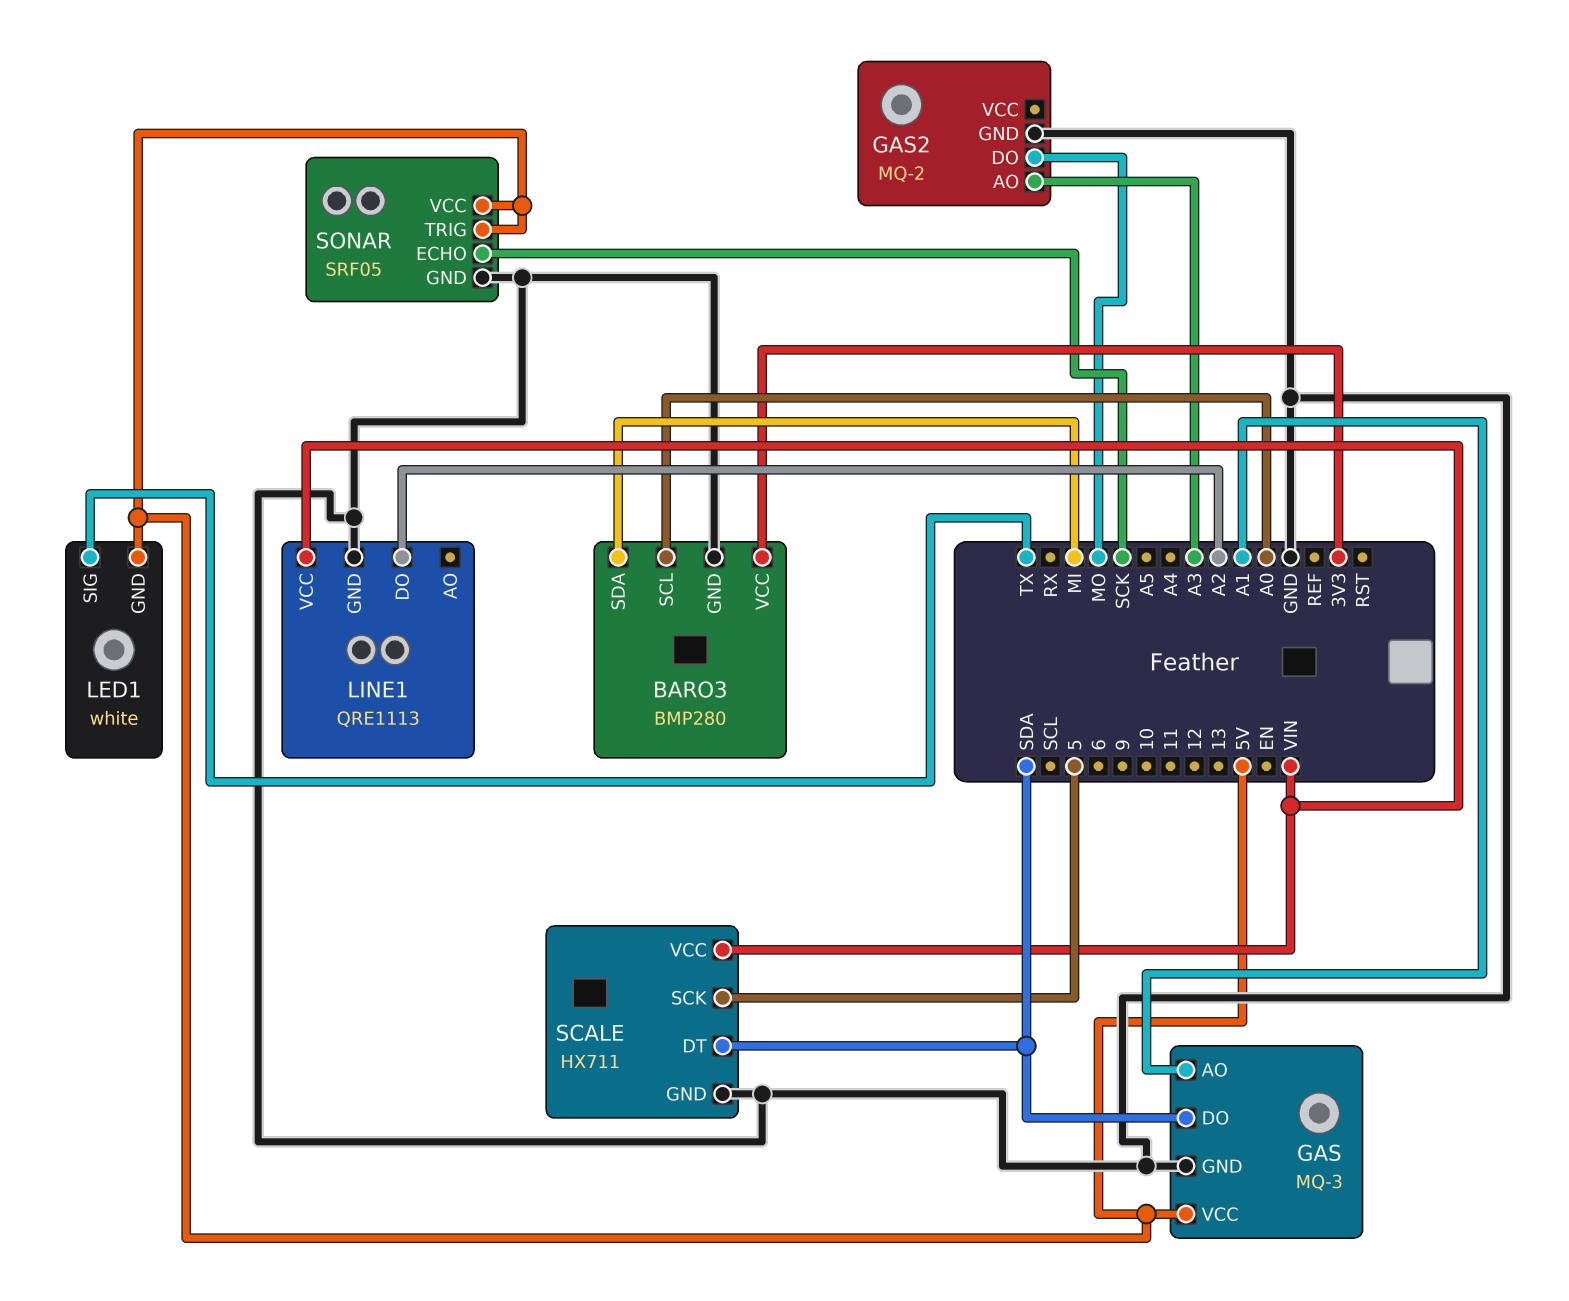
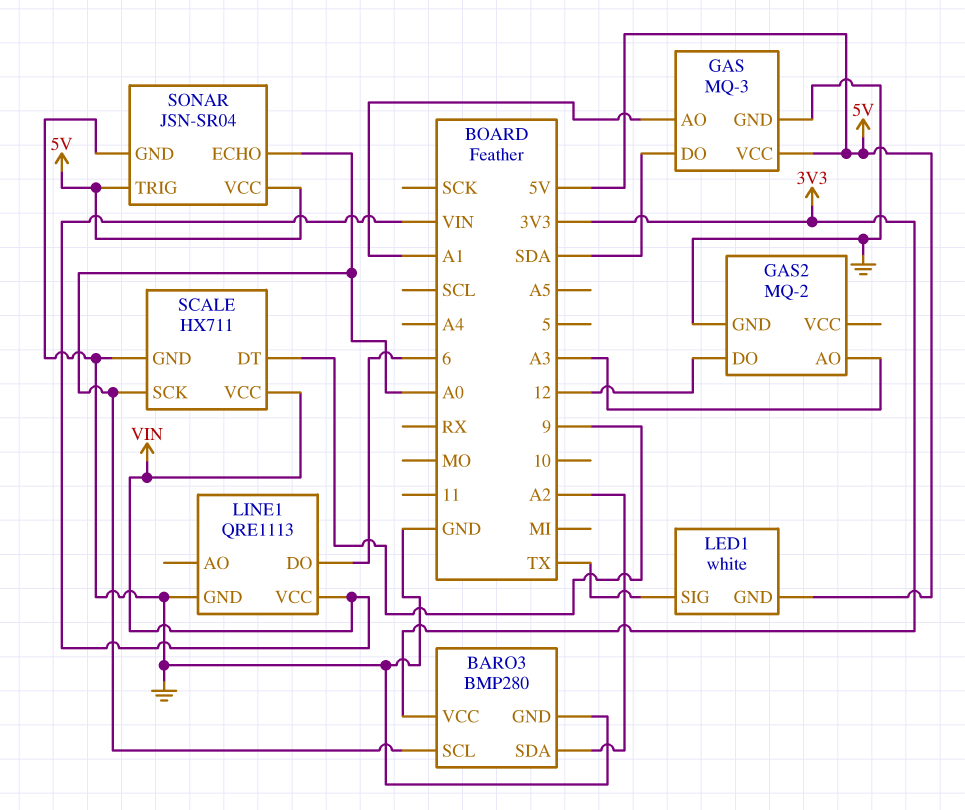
BARO3 pin SDA: MI -> A2
GAS2 pin DO: MO -> 12
LINE1 pin DO: A2 -> 6
SCALE pin DT: SDA -> 9
SCALE pin SCK: 5 -> A0
SONAR: SRF05 -> JSN-SR04
SONAR pin ECHO: SCK -> A0

